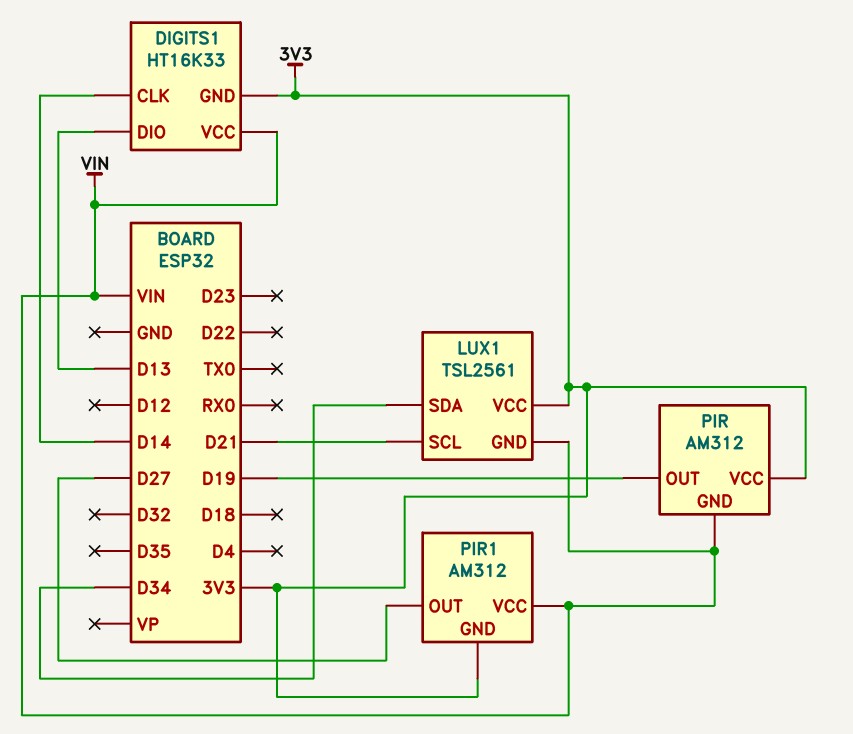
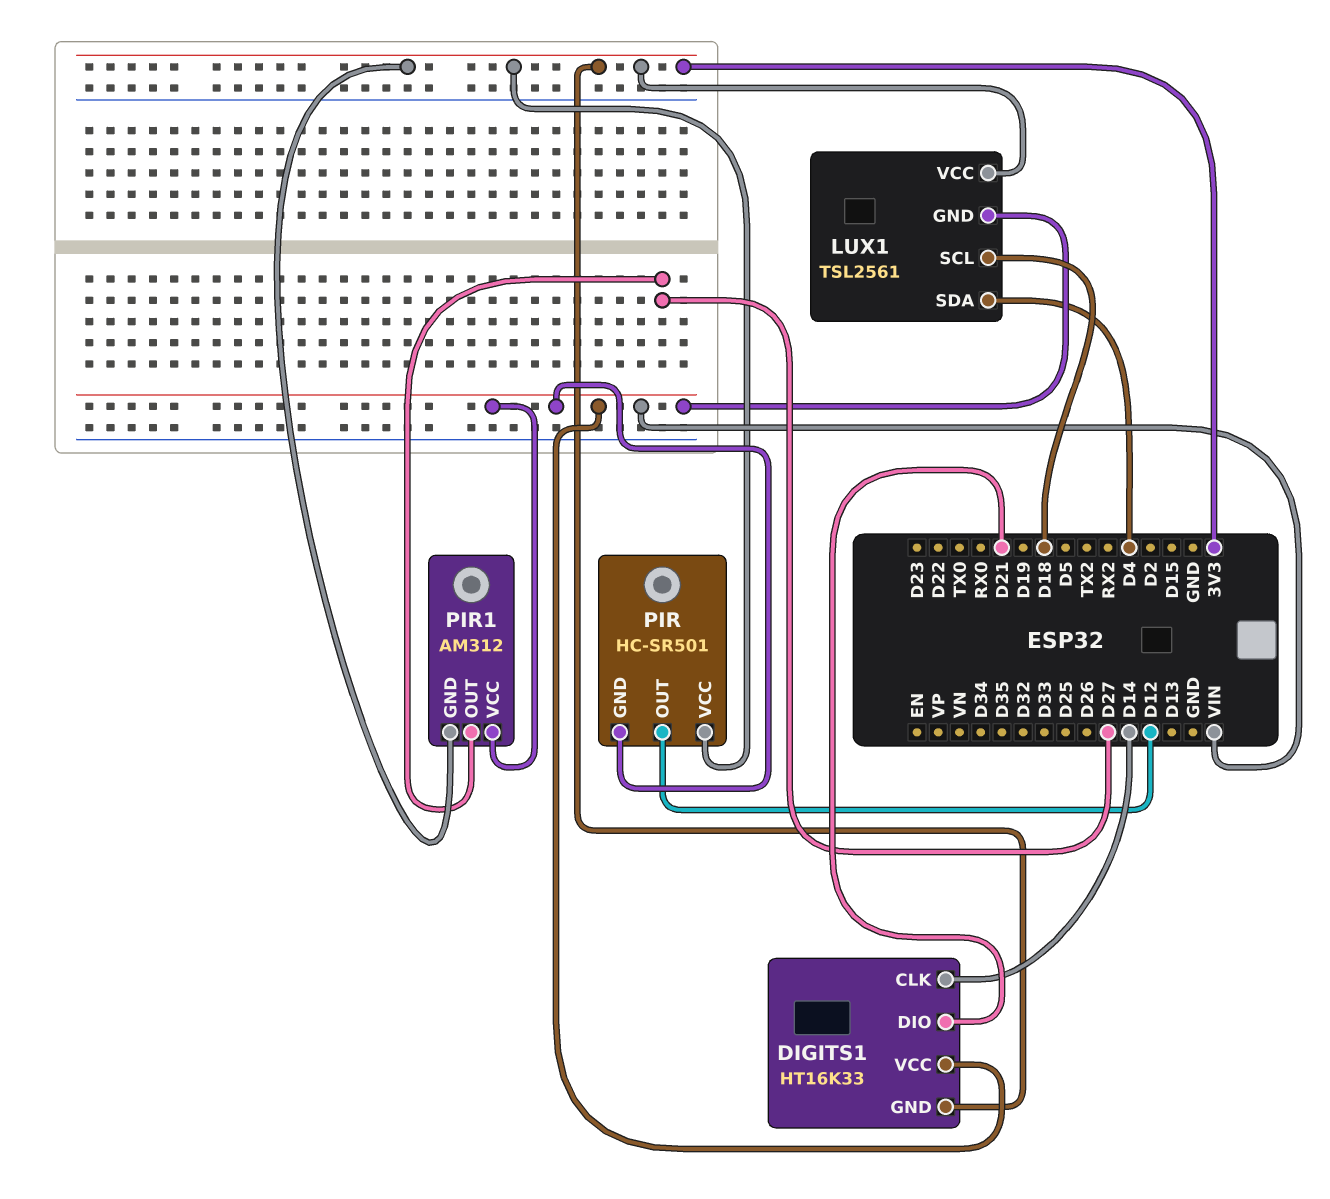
DIGITS1 pin DIO: D13 -> D21
LUX1 pin SCL: D21 -> D18
LUX1 pin SDA: D34 -> D4
PIR: AM312 -> HC-SR501
PIR pin OUT: D19 -> D12

